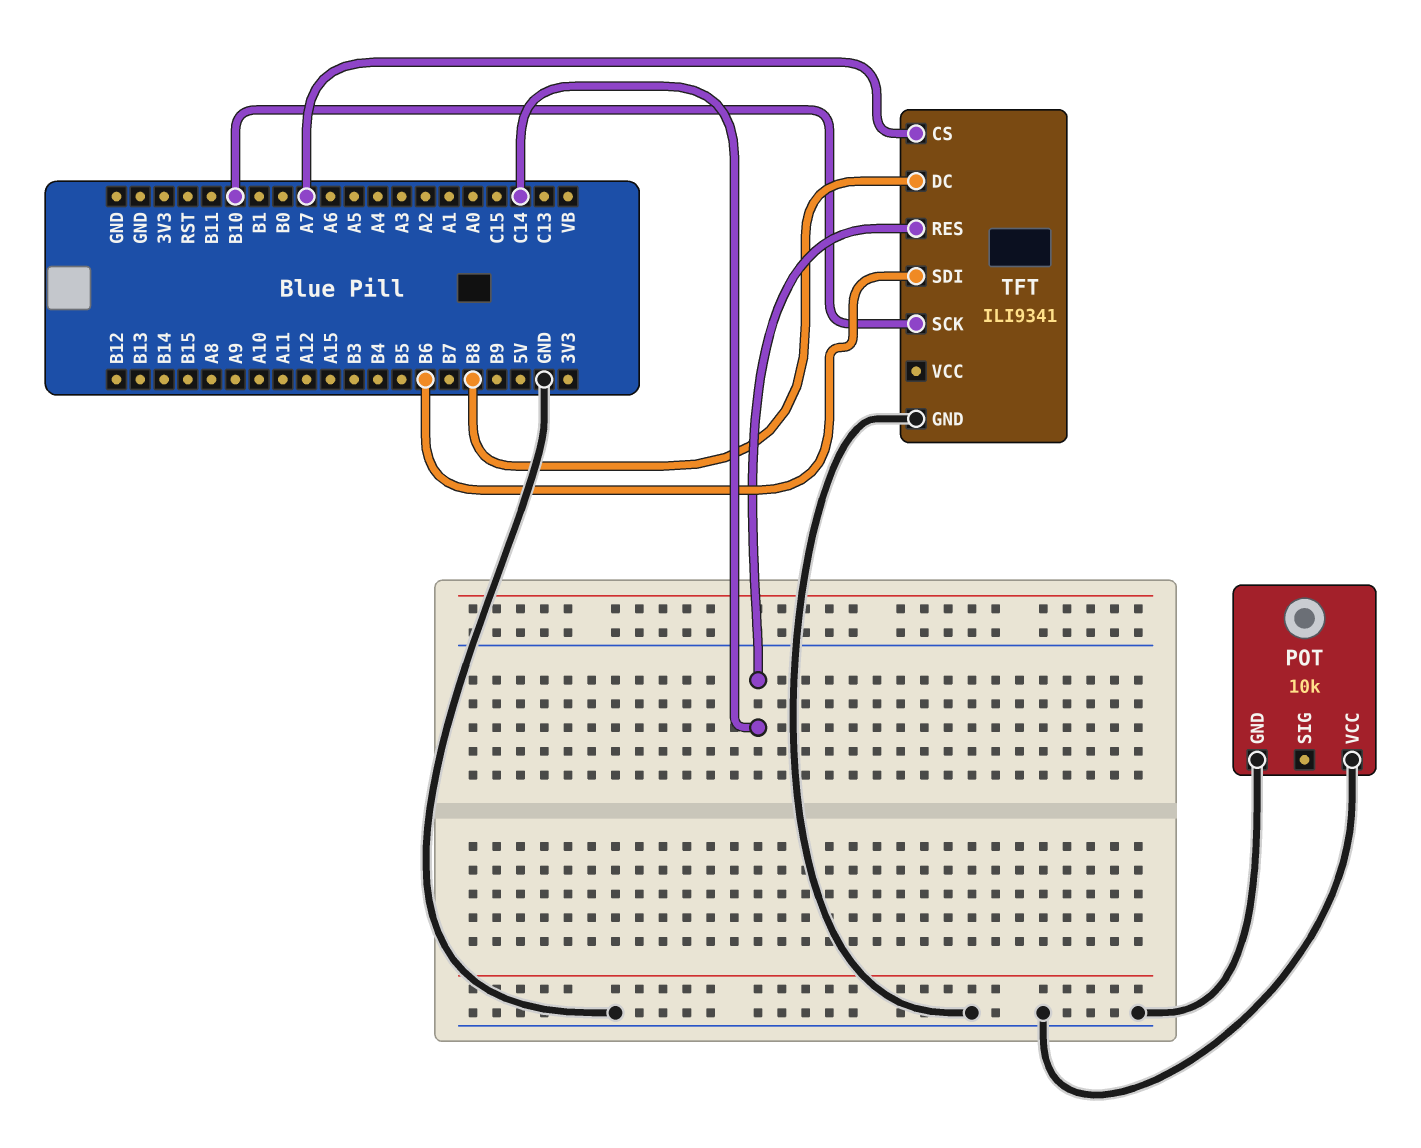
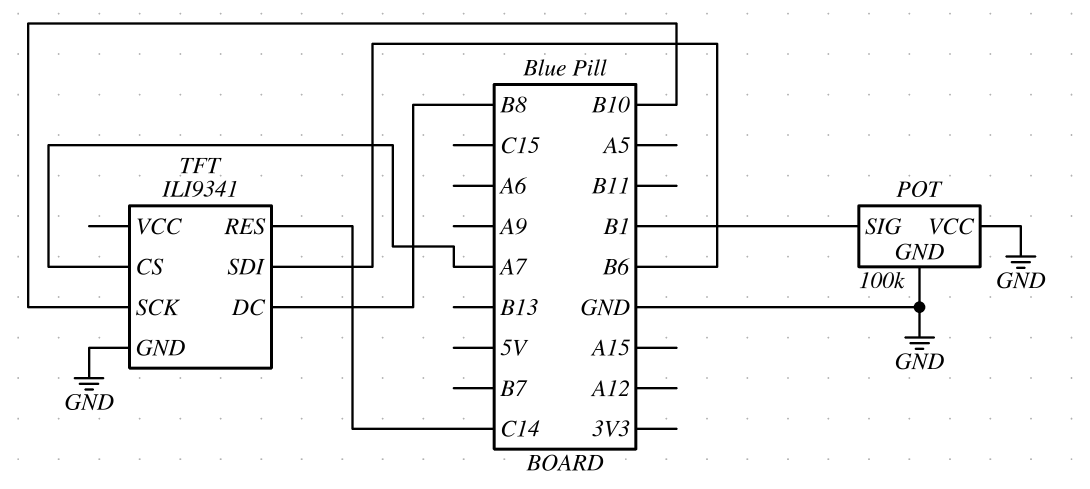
POT: 10k -> 100k
POT pin SIG: none -> B1

